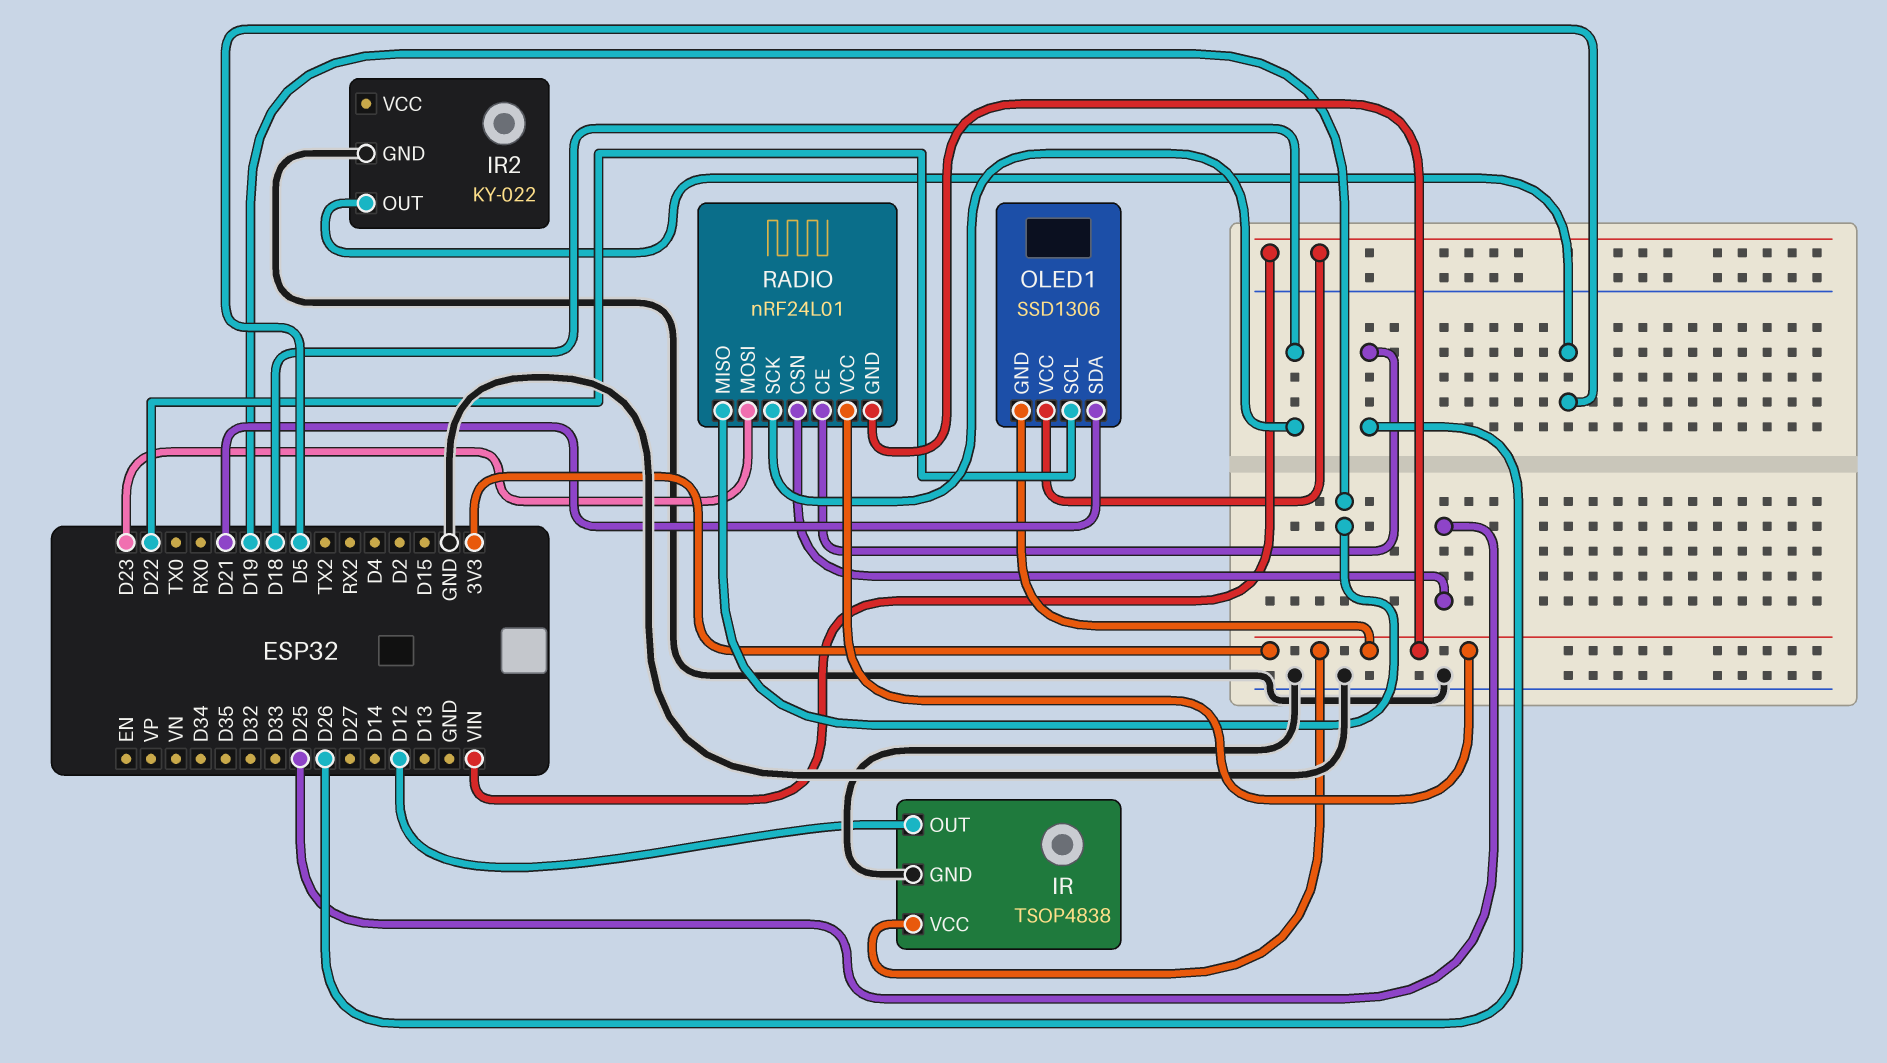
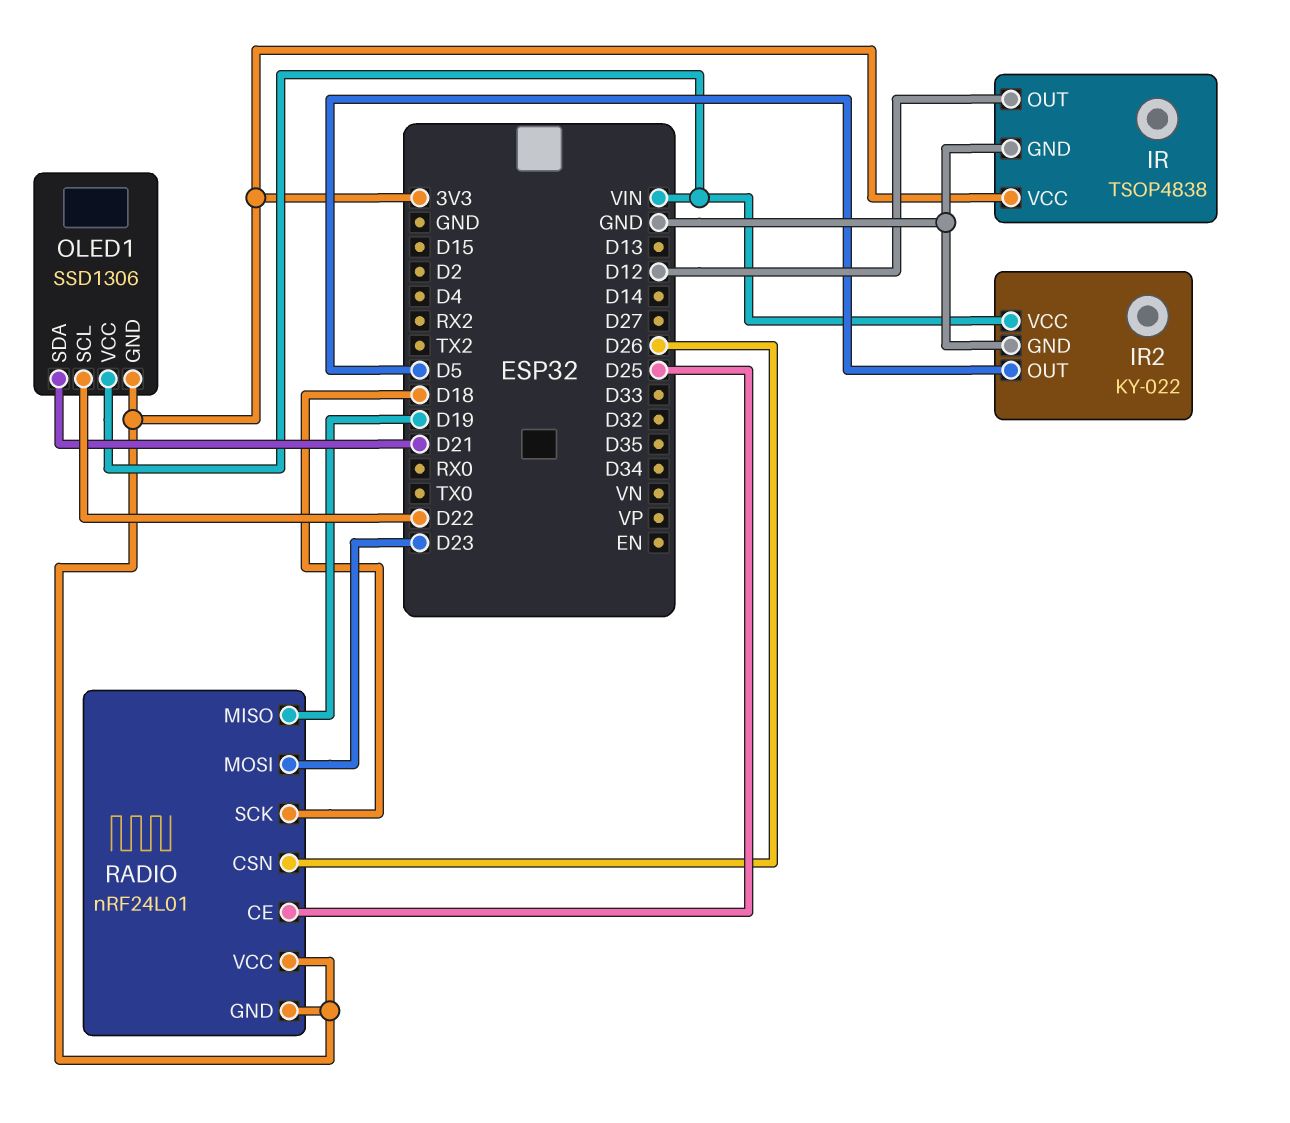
IR2 pin VCC: none -> VIN
RADIO pin CE: D26 -> D25
RADIO pin CSN: D25 -> D26

